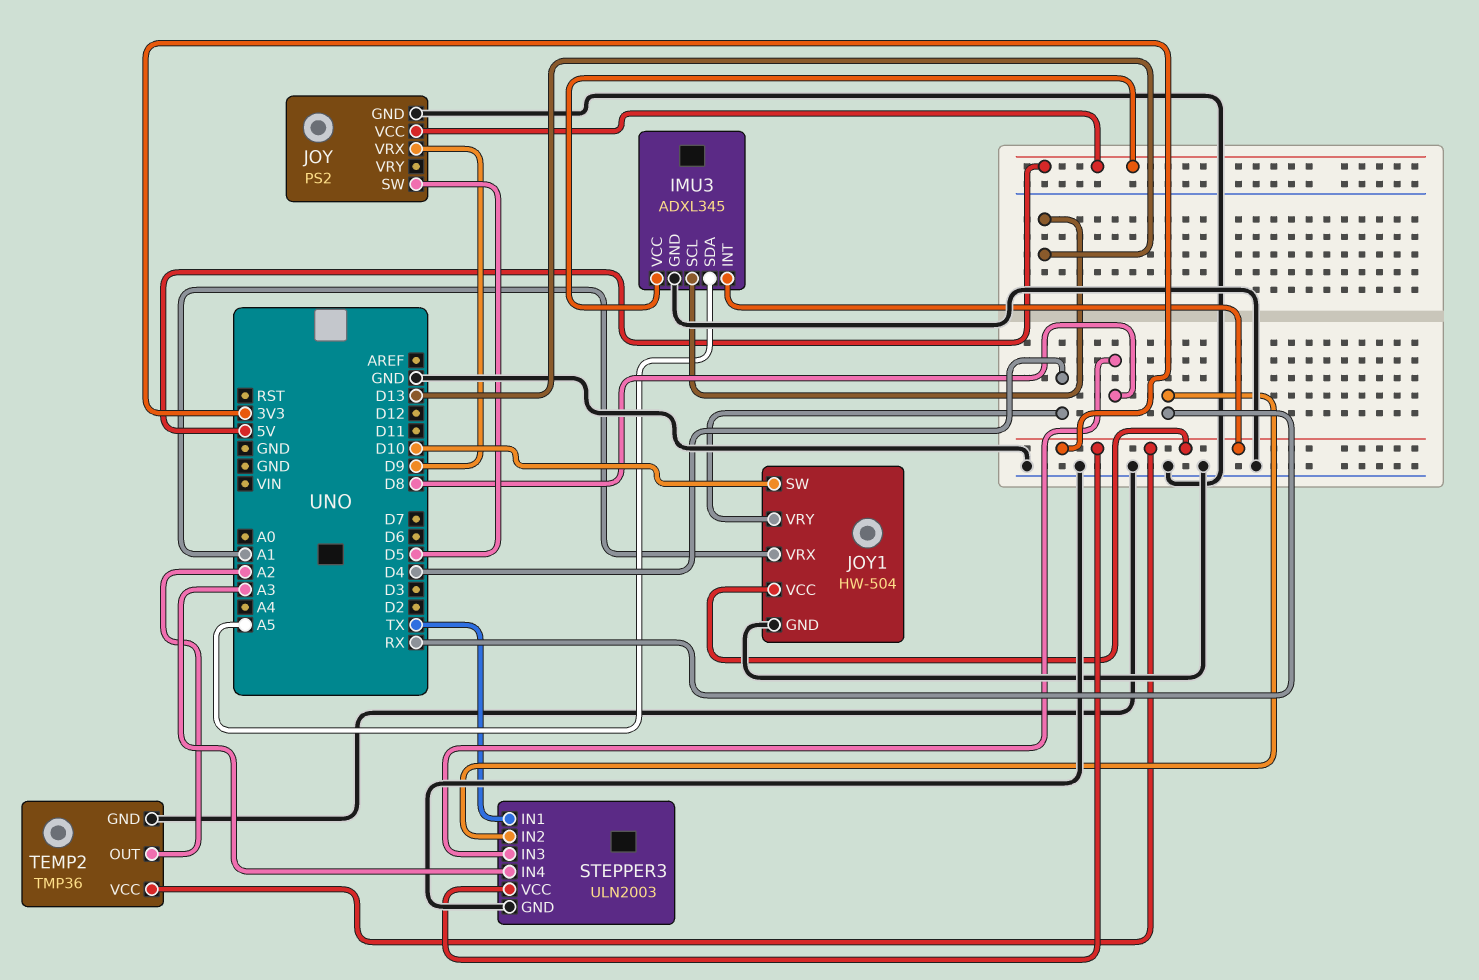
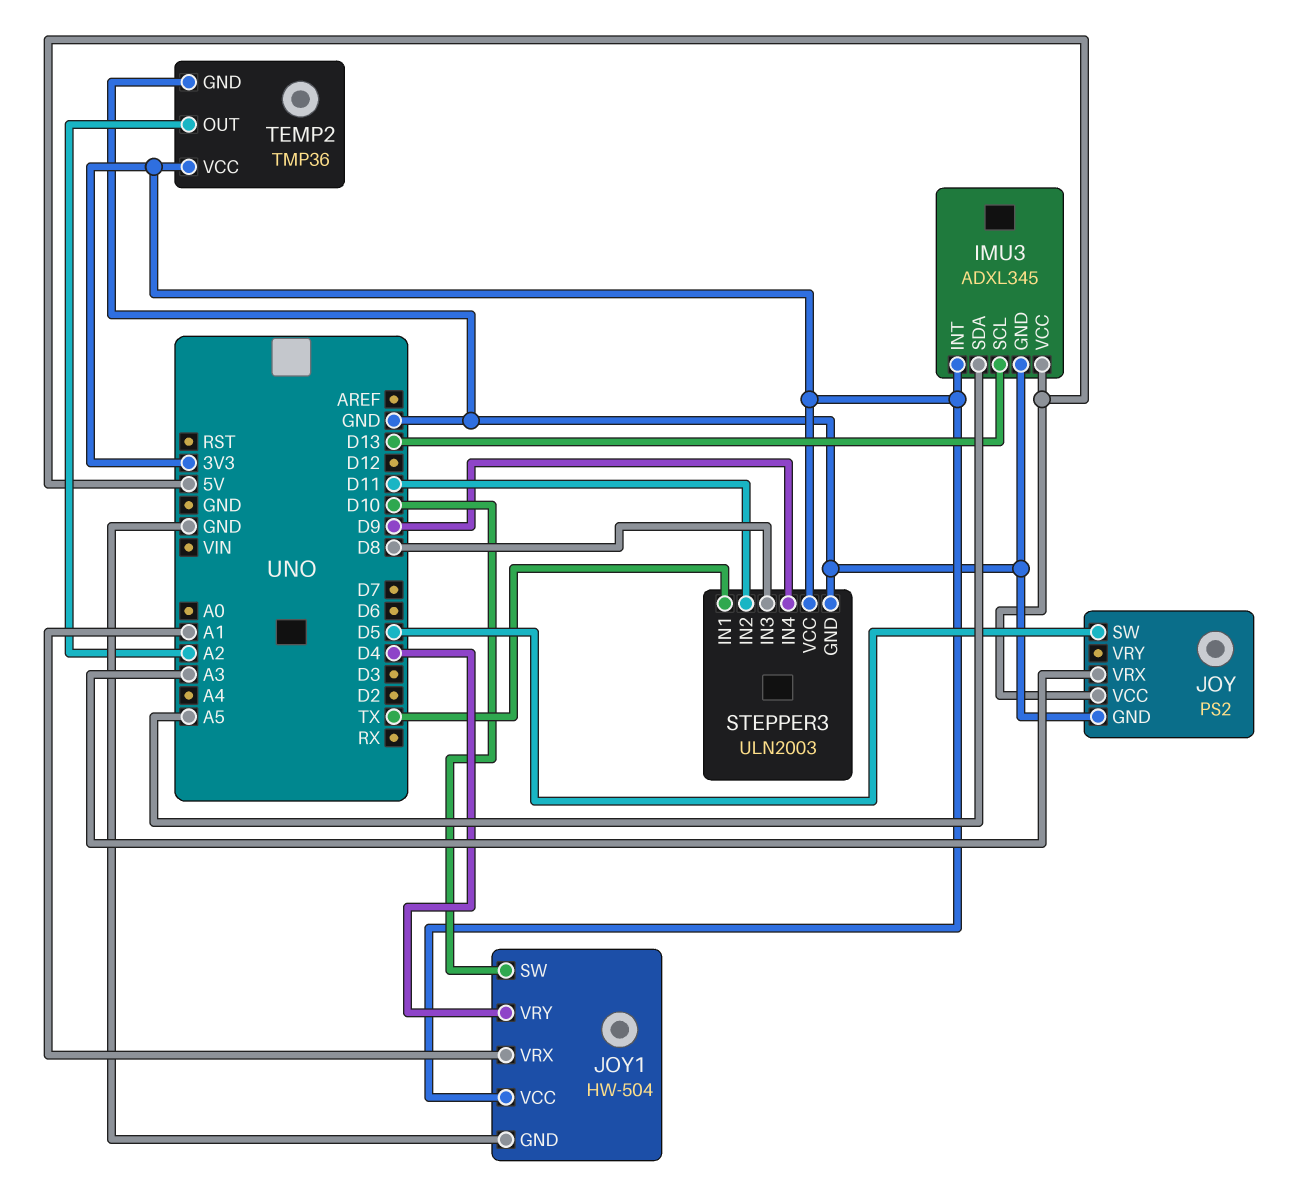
JOY pin VRX: D9 -> A3
STEPPER3 pin IN2: RX -> D11
STEPPER3 pin IN4: A3 -> D9

